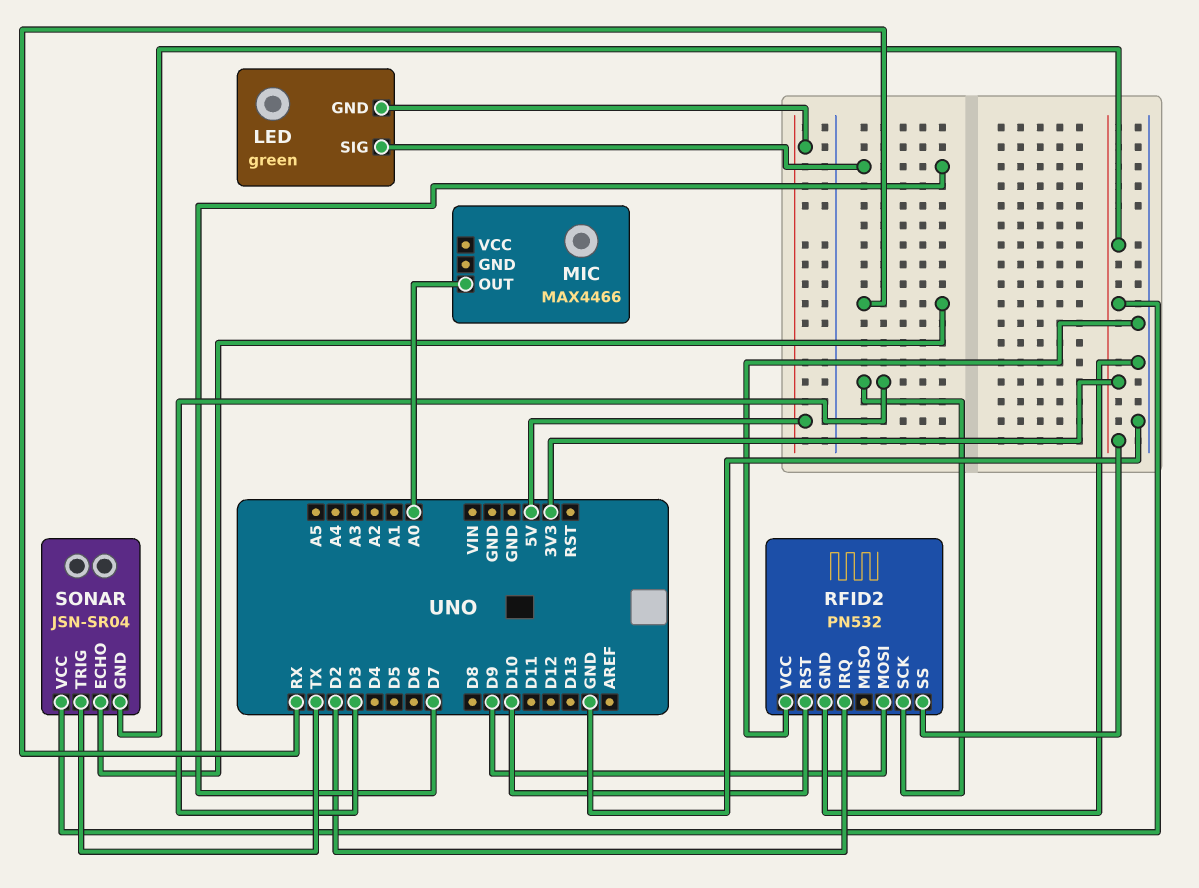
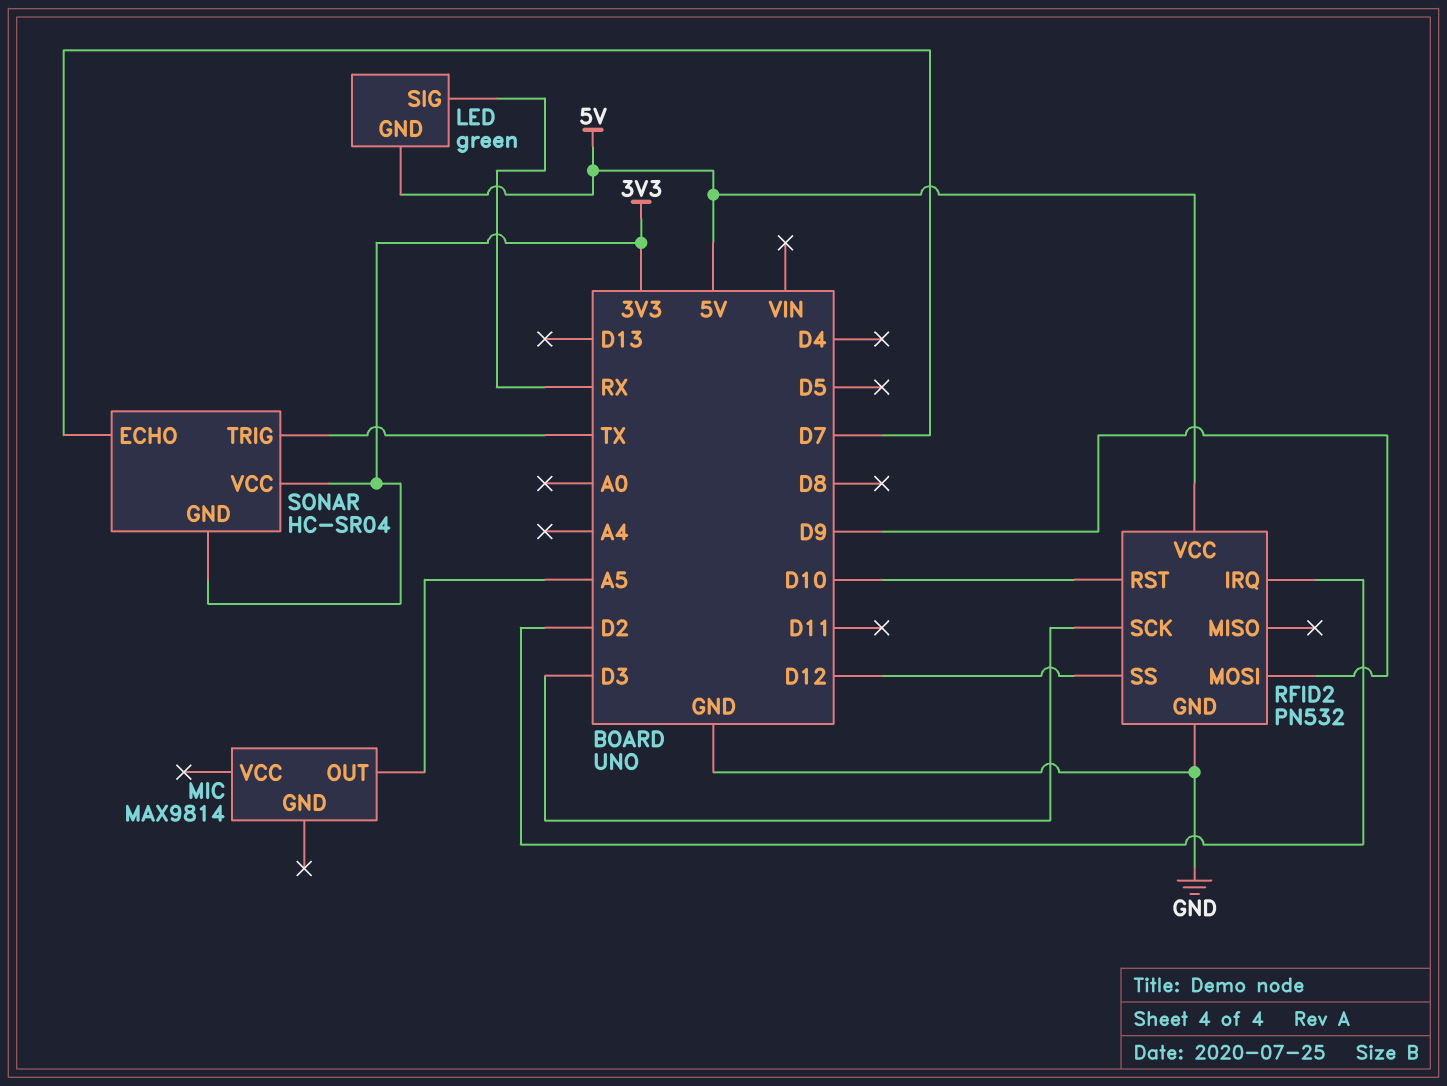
LED pin SIG: D7 -> RX
MIC: MAX4466 -> MAX9814
MIC pin OUT: A0 -> A5
RFID2 pin SS: 3V3 -> D12
RFID2 pin VCC: GND -> 5V
SONAR: JSN-SR04 -> HC-SR04
SONAR pin ECHO: RX -> D7

